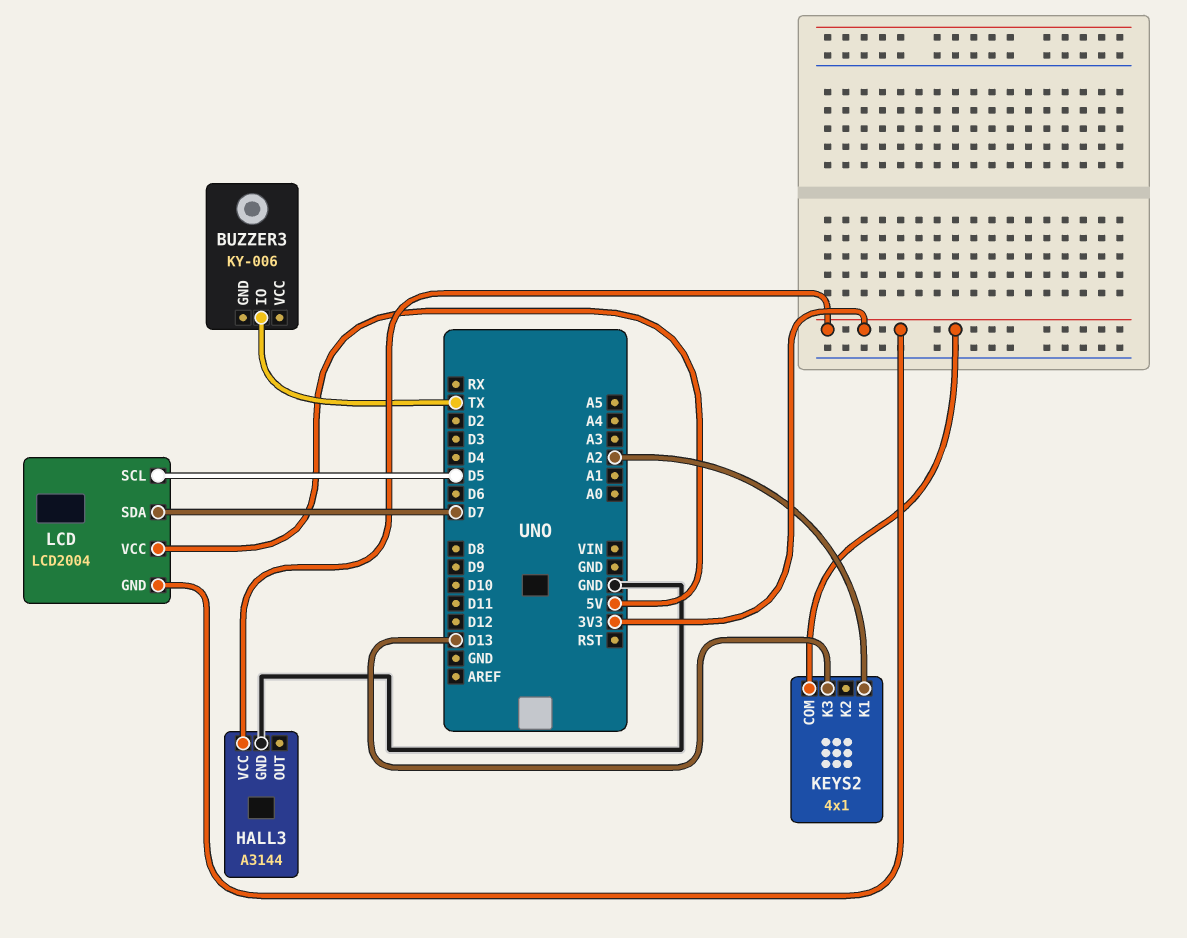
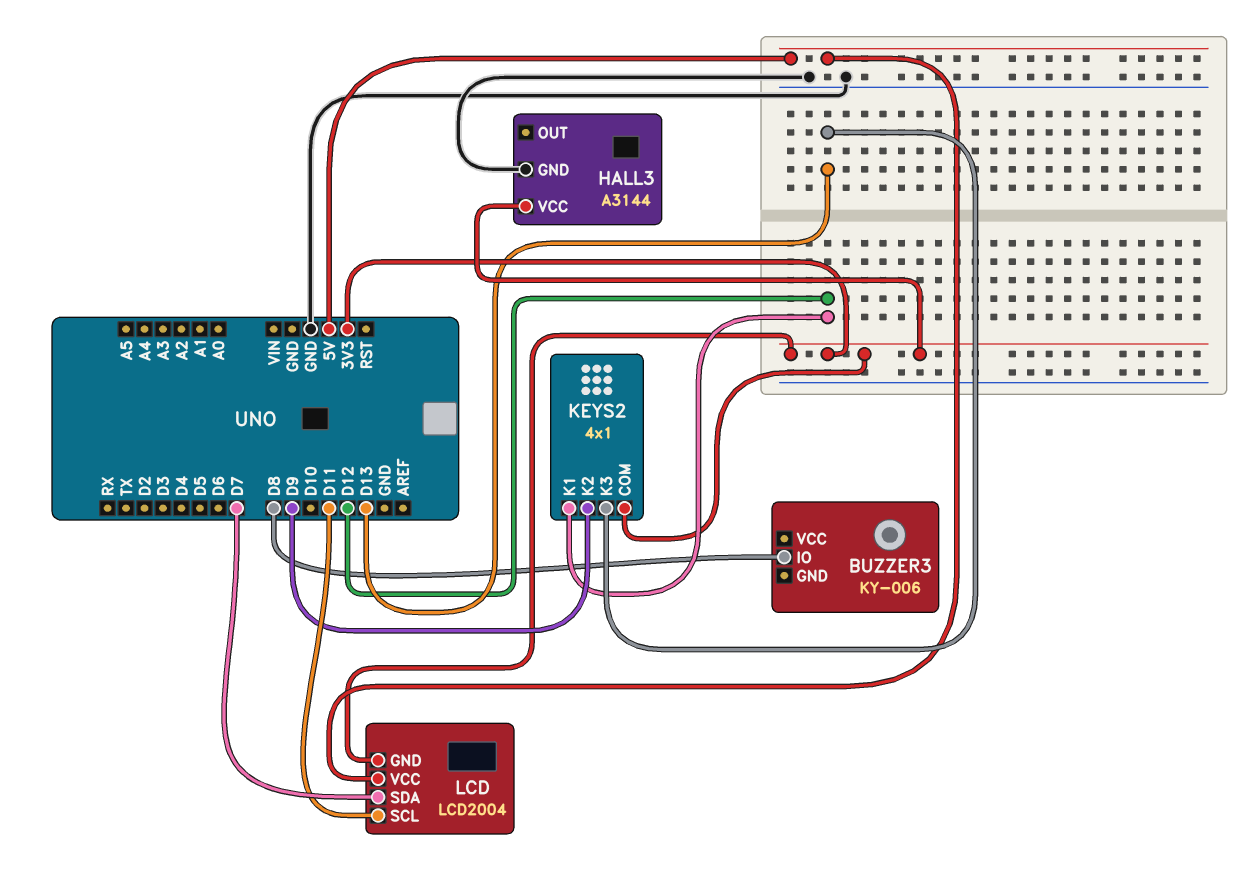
BUZZER3 pin IO: TX -> D8
KEYS2 pin K1: A2 -> D12
KEYS2 pin K2: none -> D9
LCD pin SCL: D5 -> D11

